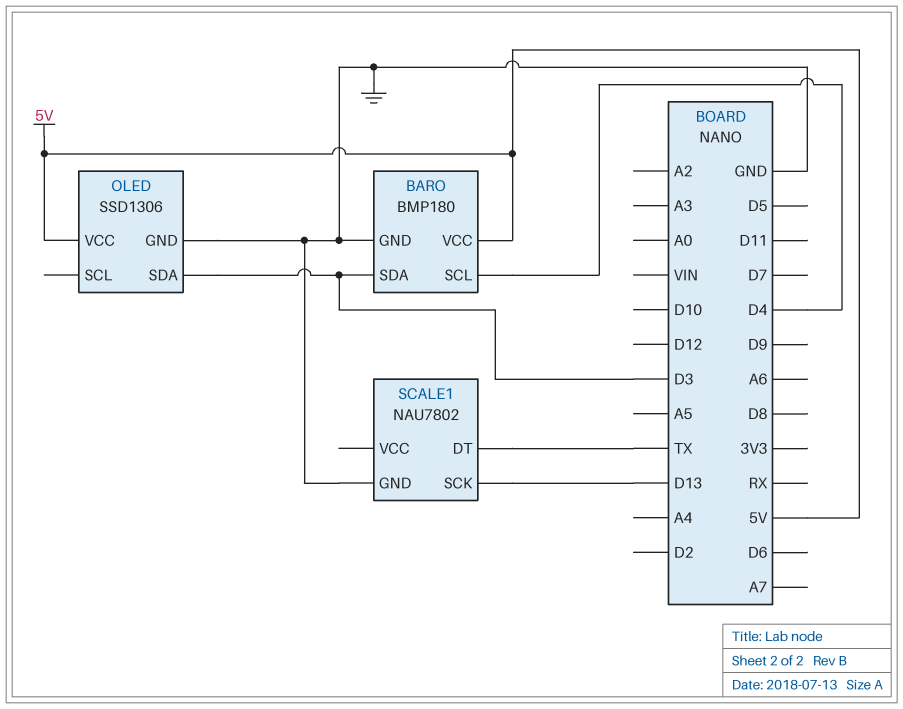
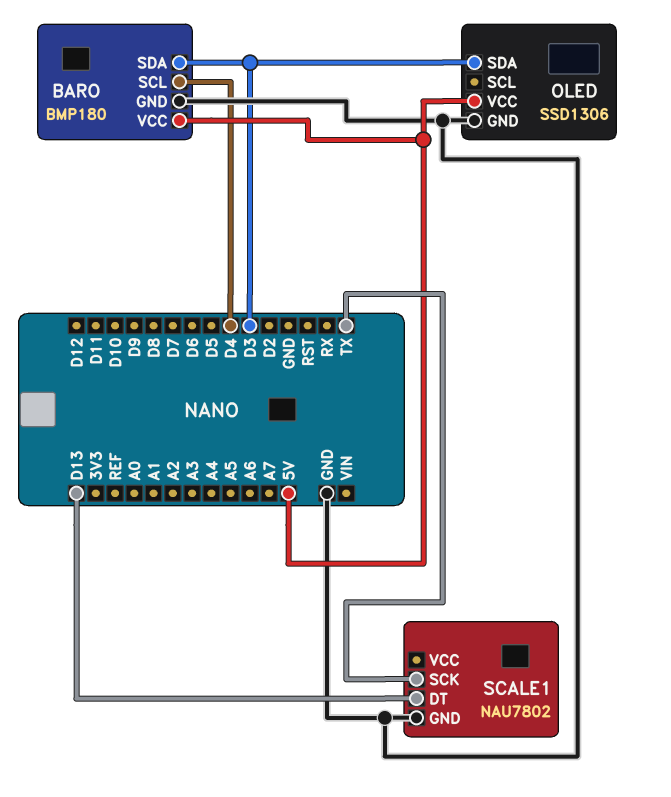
SCALE1 pin DT: TX -> D13
SCALE1 pin SCK: D13 -> TX

